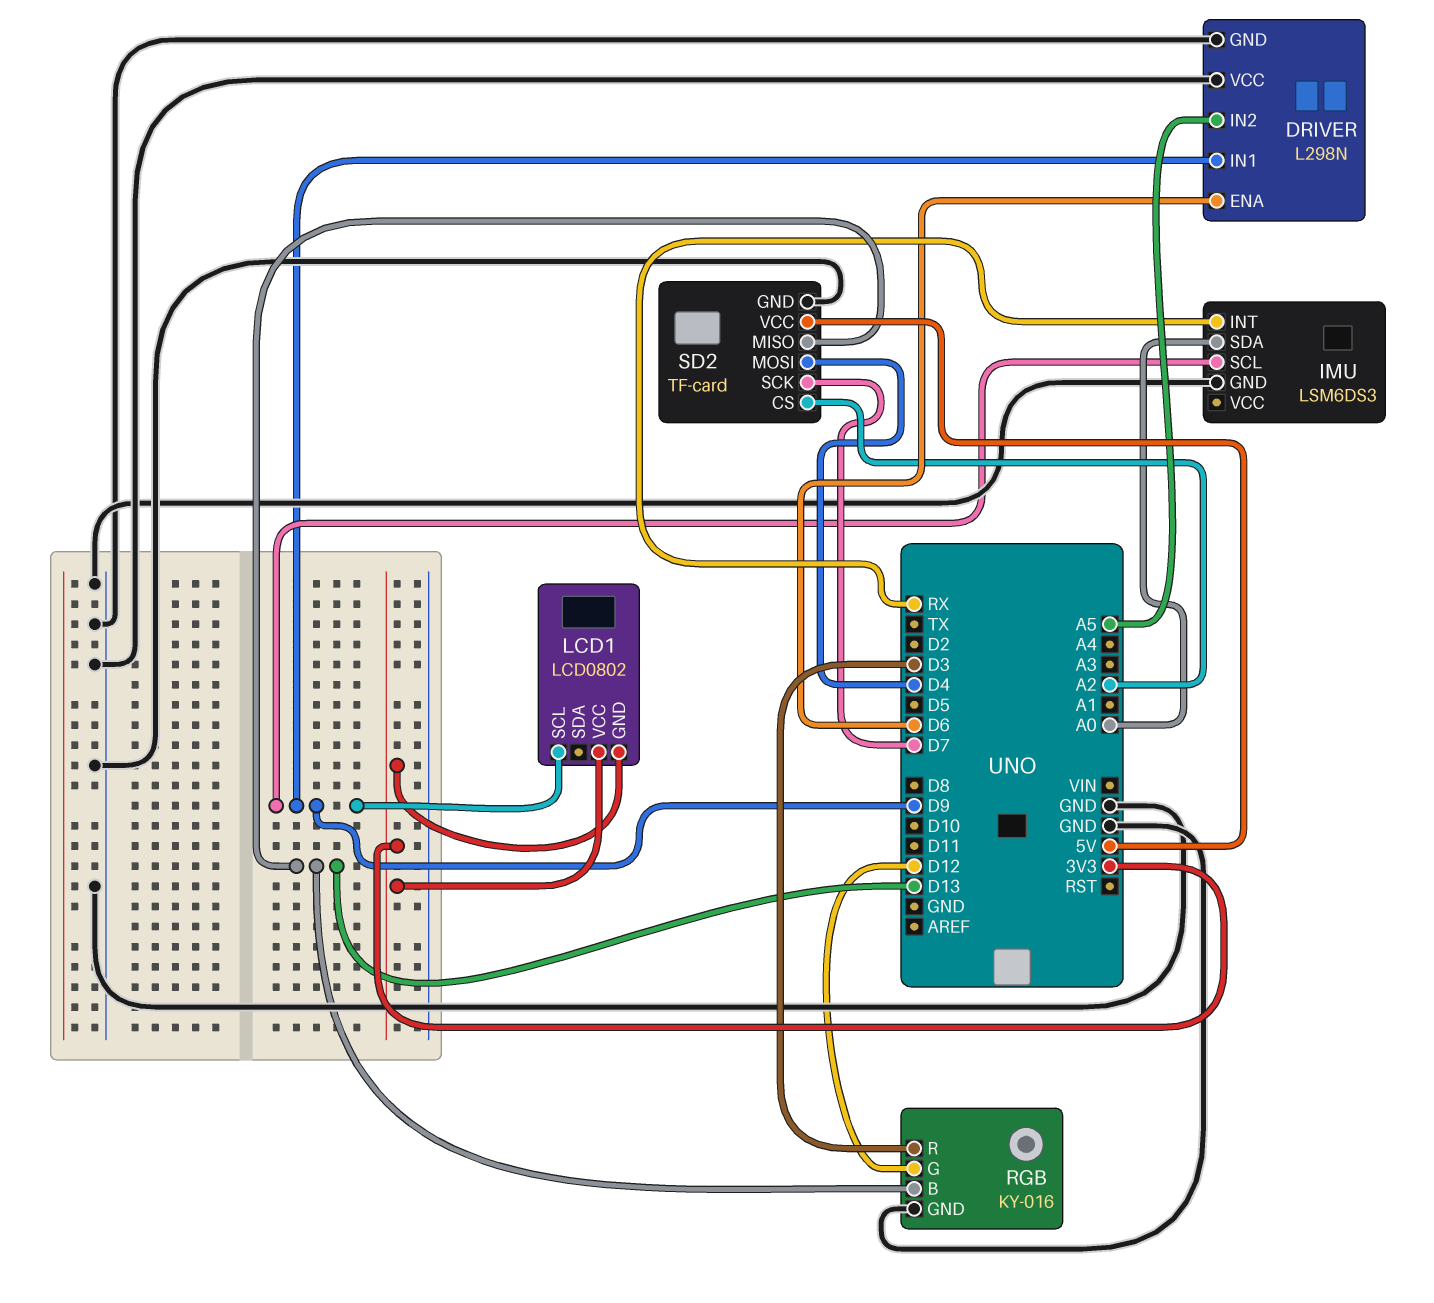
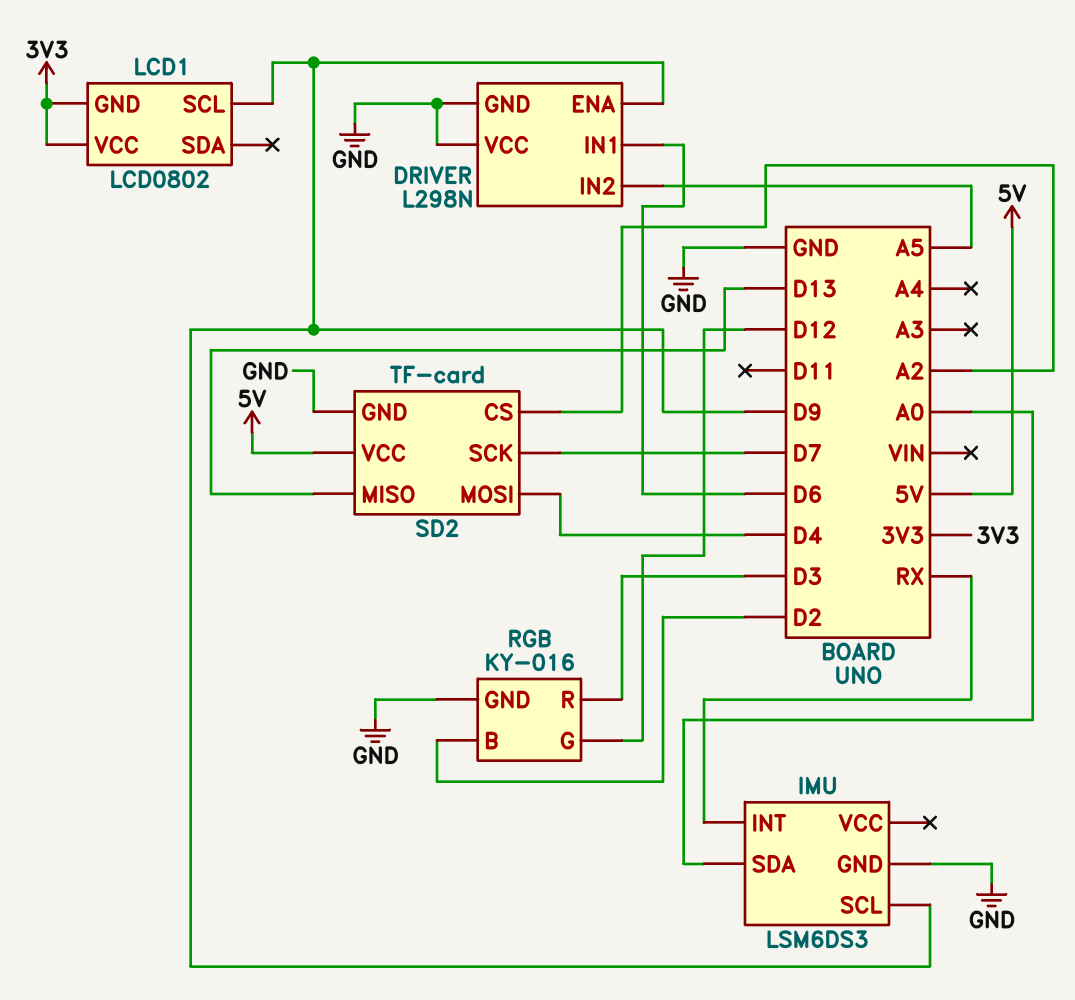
DRIVER pin ENA: D6 -> D9
DRIVER pin IN1: D9 -> D6
RGB pin B: D13 -> D2

